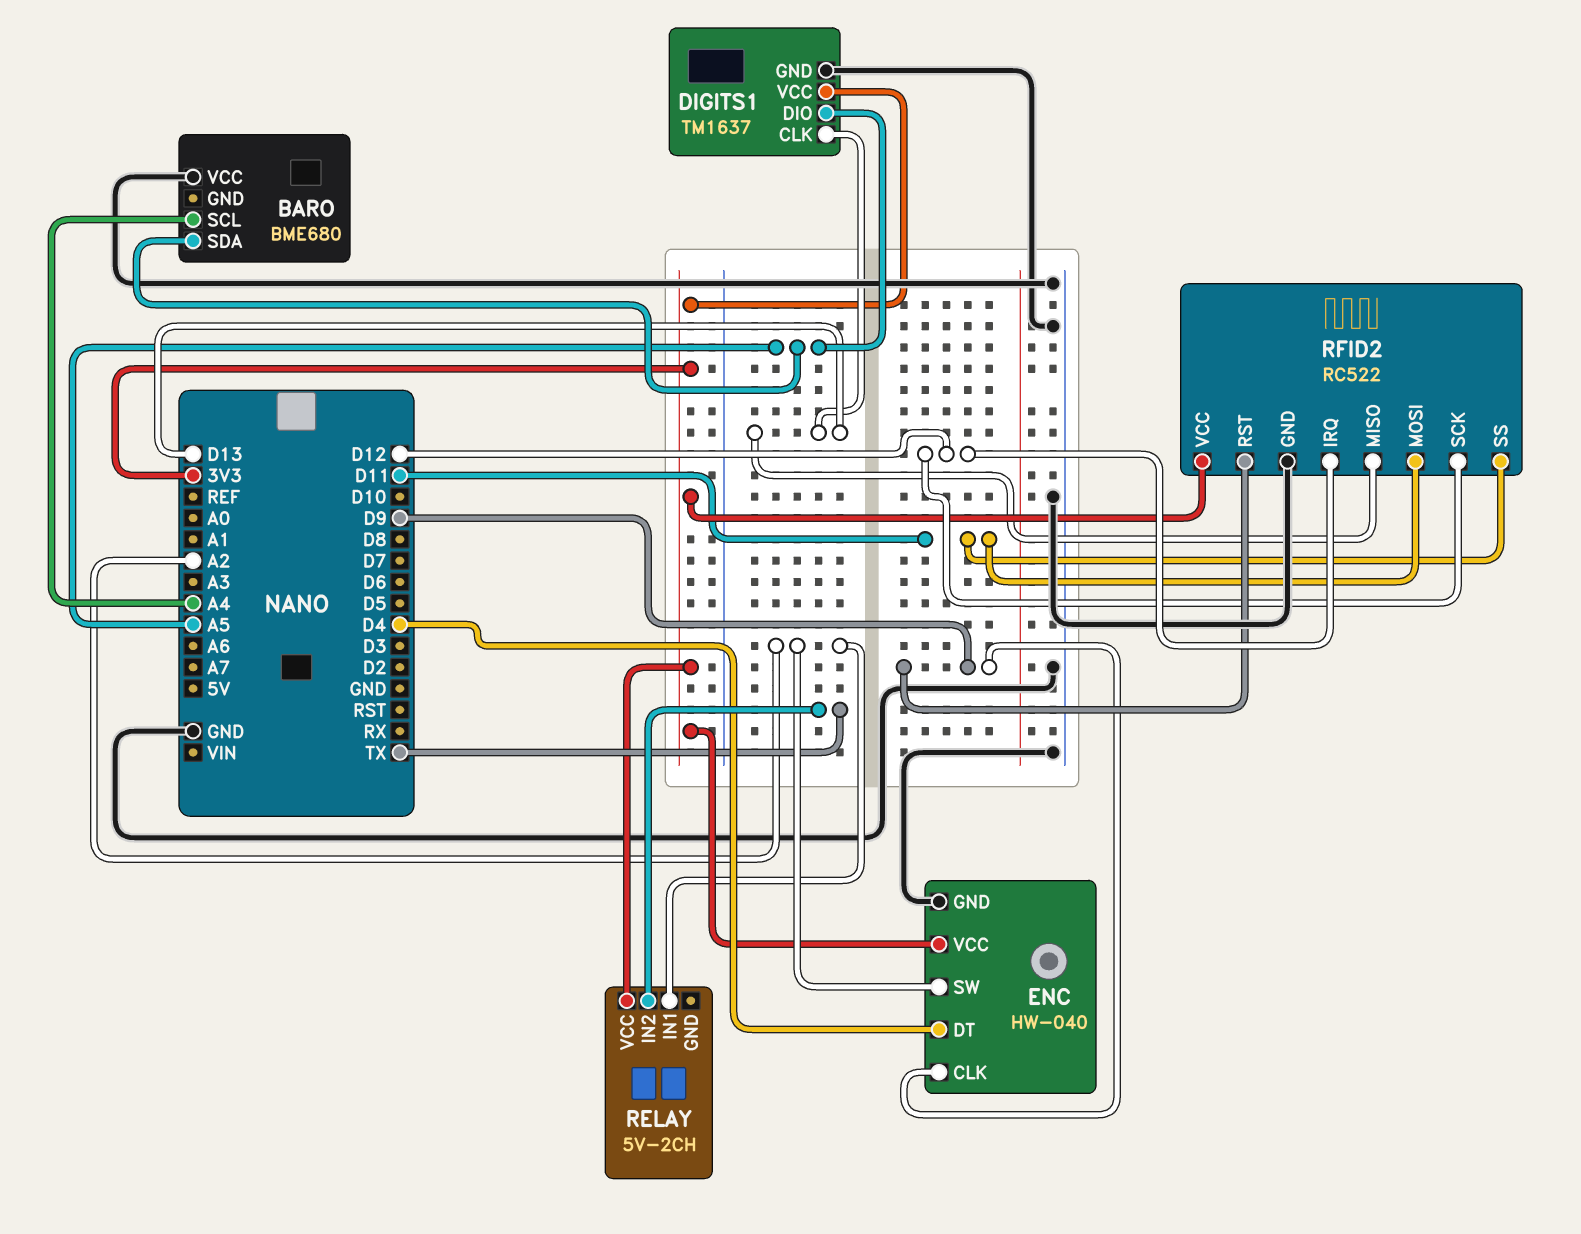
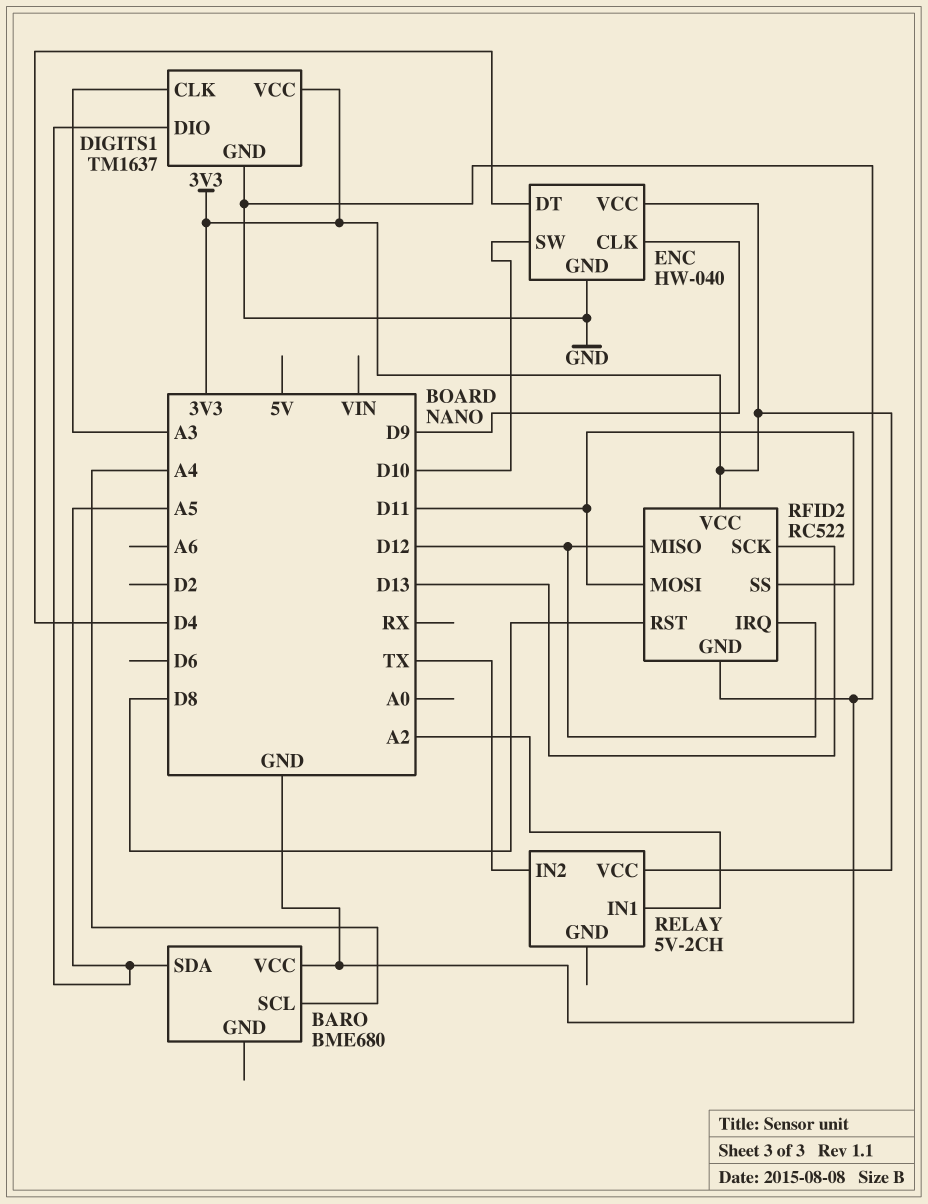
DIGITS1 pin CLK: D13 -> A3
ENC pin SW: A2 -> D10
RFID2 pin MISO: D13 -> D12
RFID2 pin RST: D9 -> D8
RFID2 pin SCK: D12 -> D13

